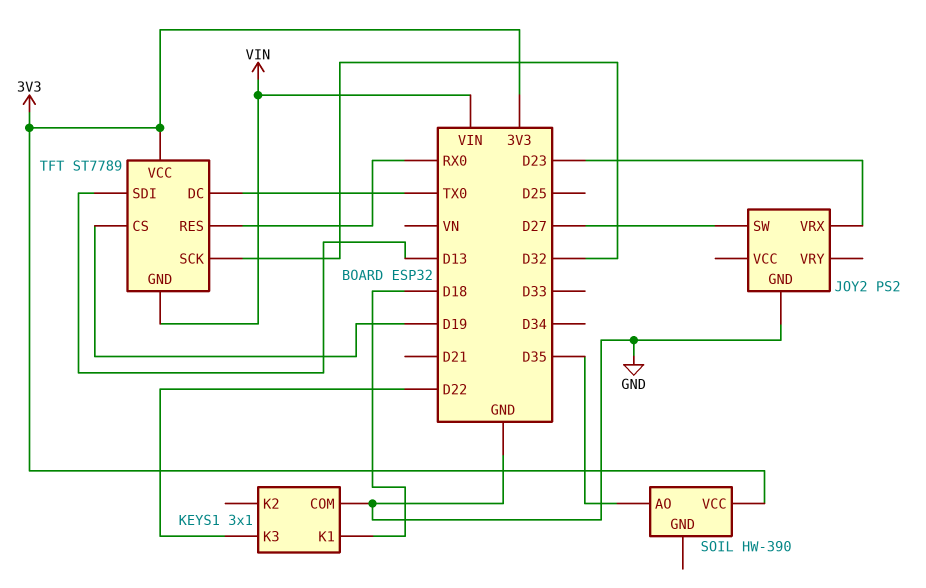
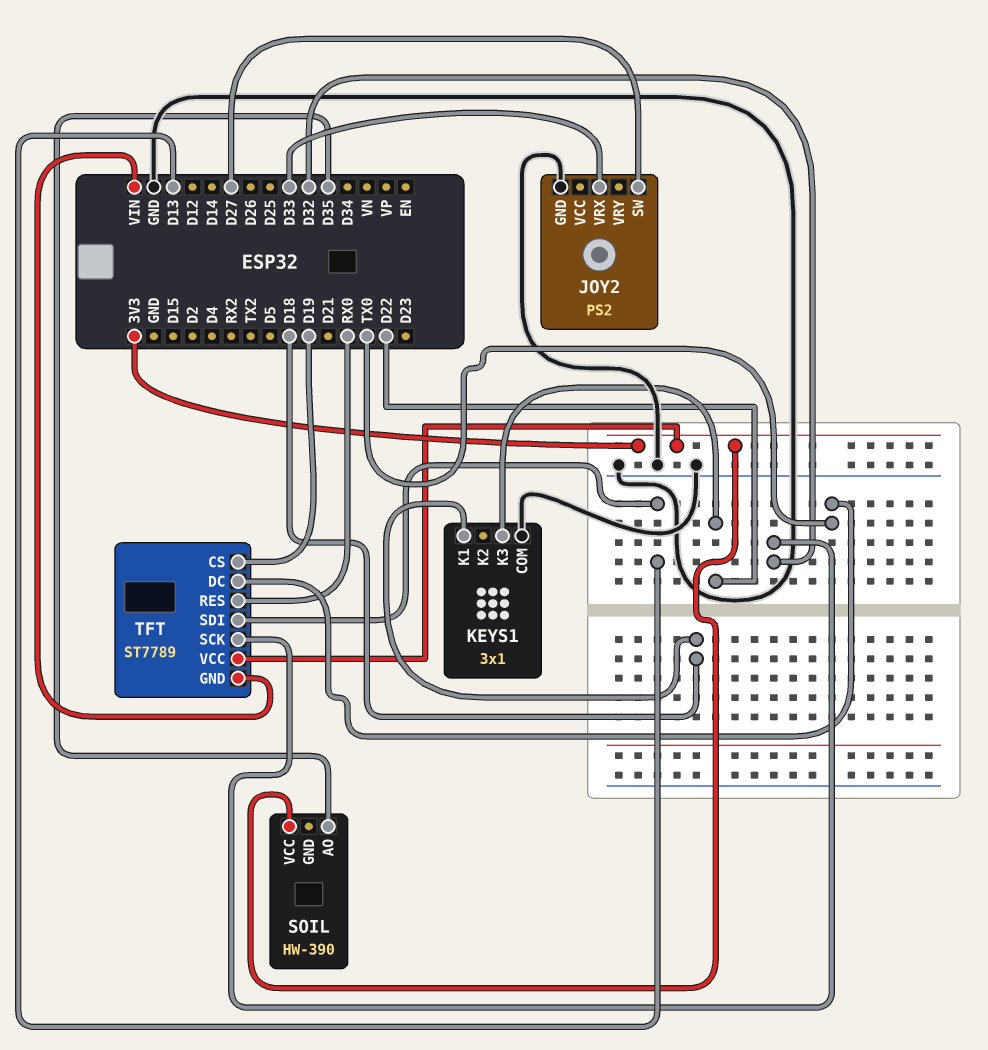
JOY2 pin VRX: D23 -> D33

